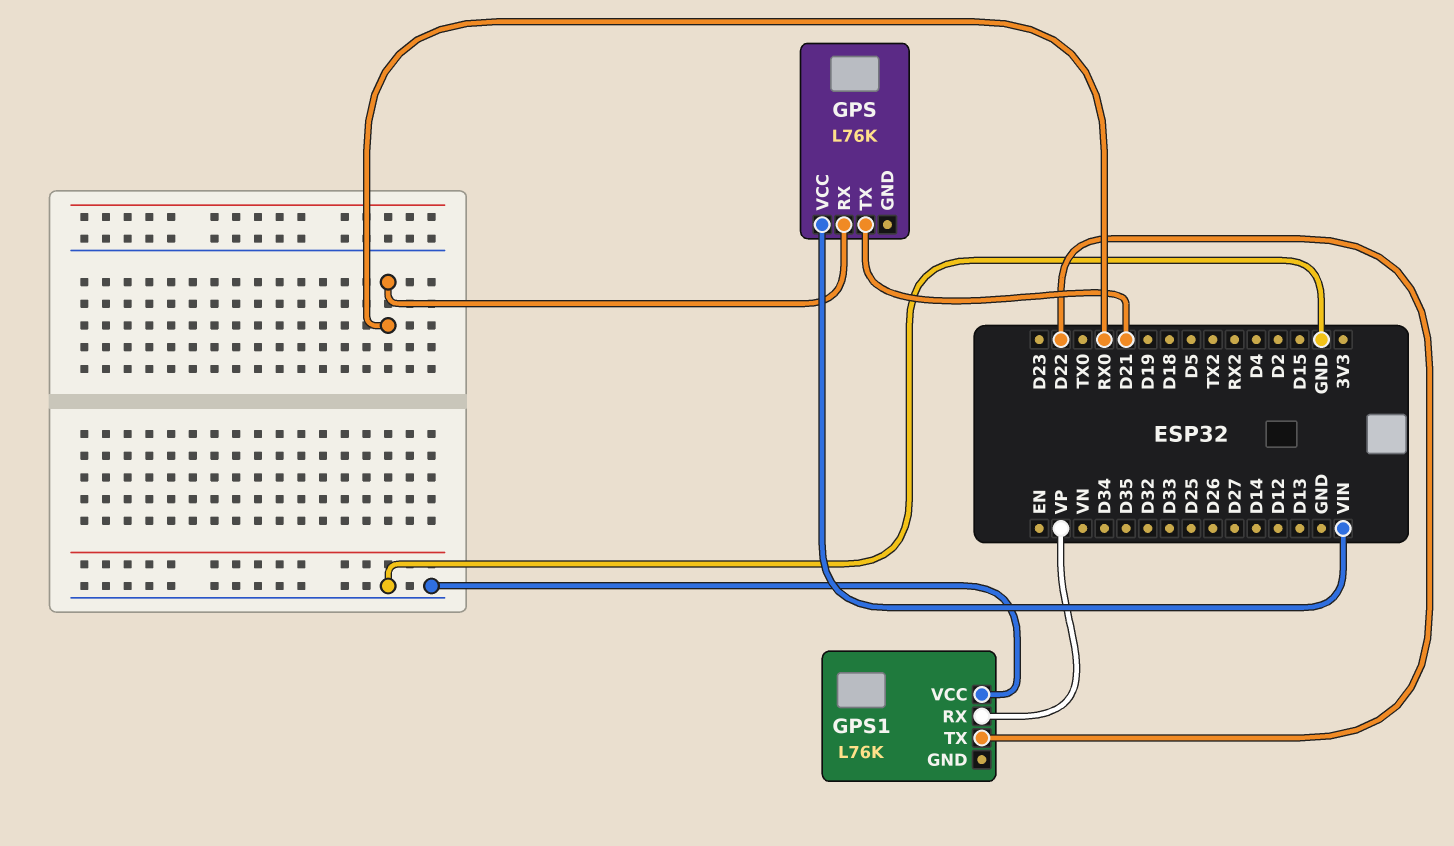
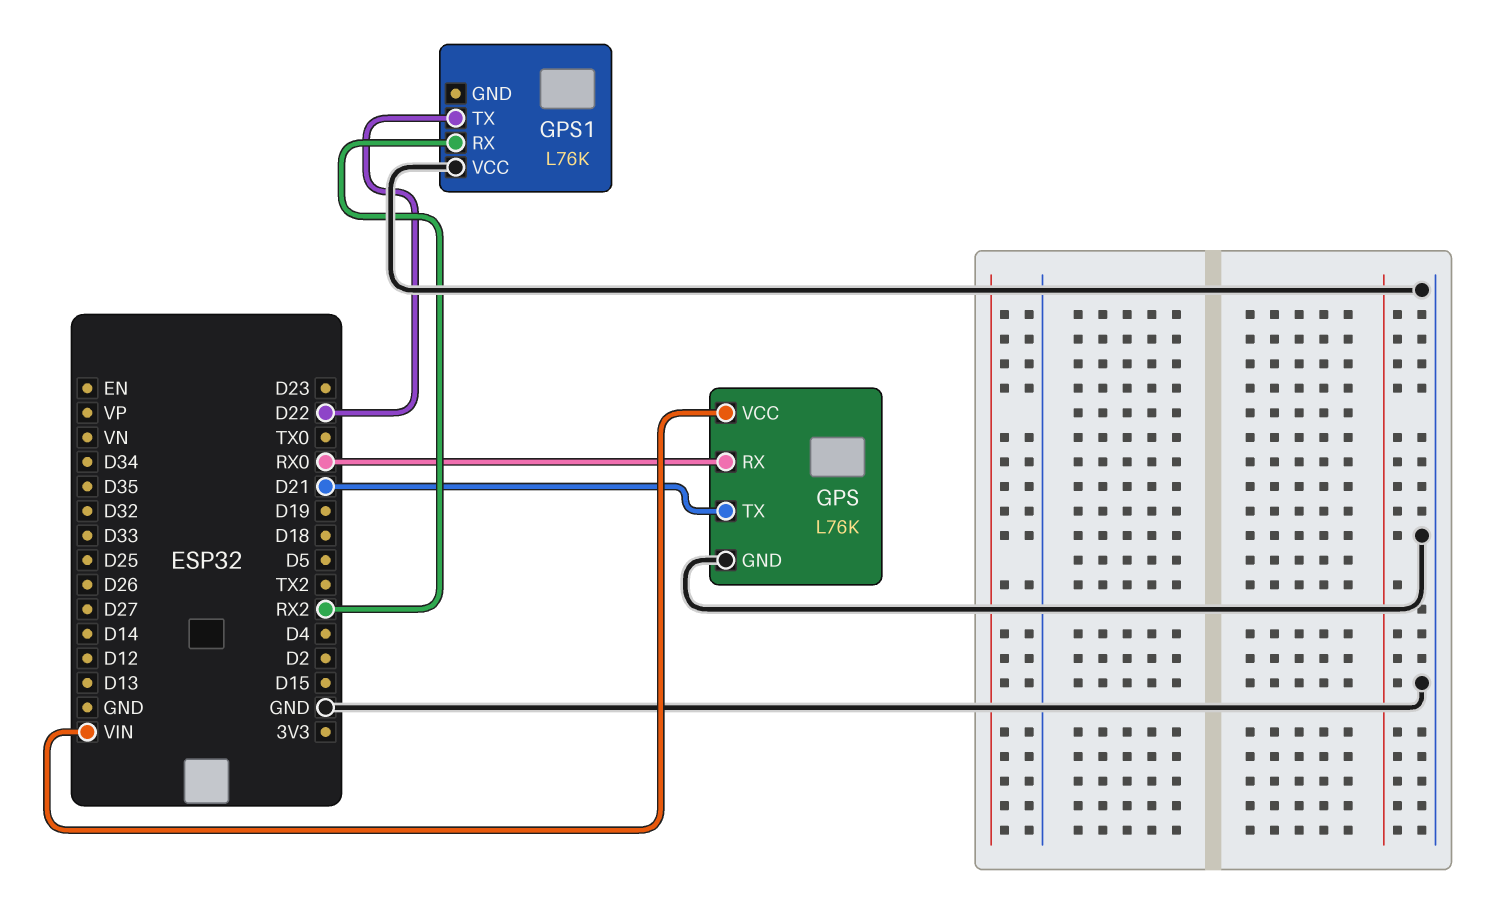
GPS pin GND: none -> GND
GPS1 pin RX: VP -> RX2

